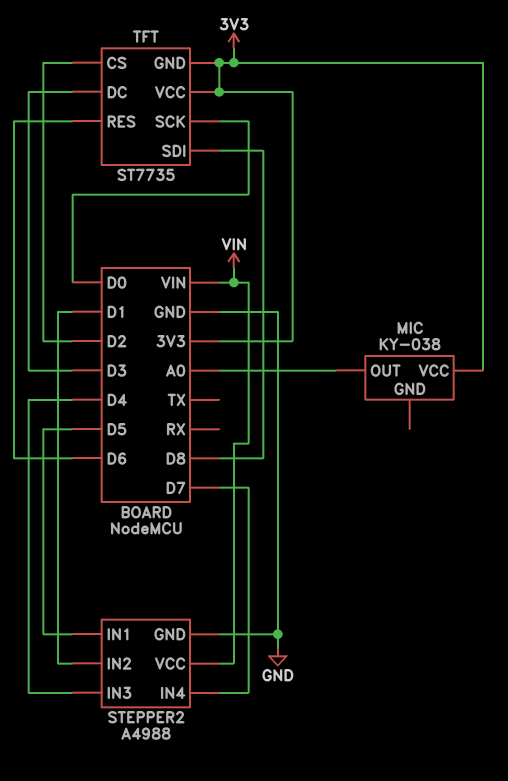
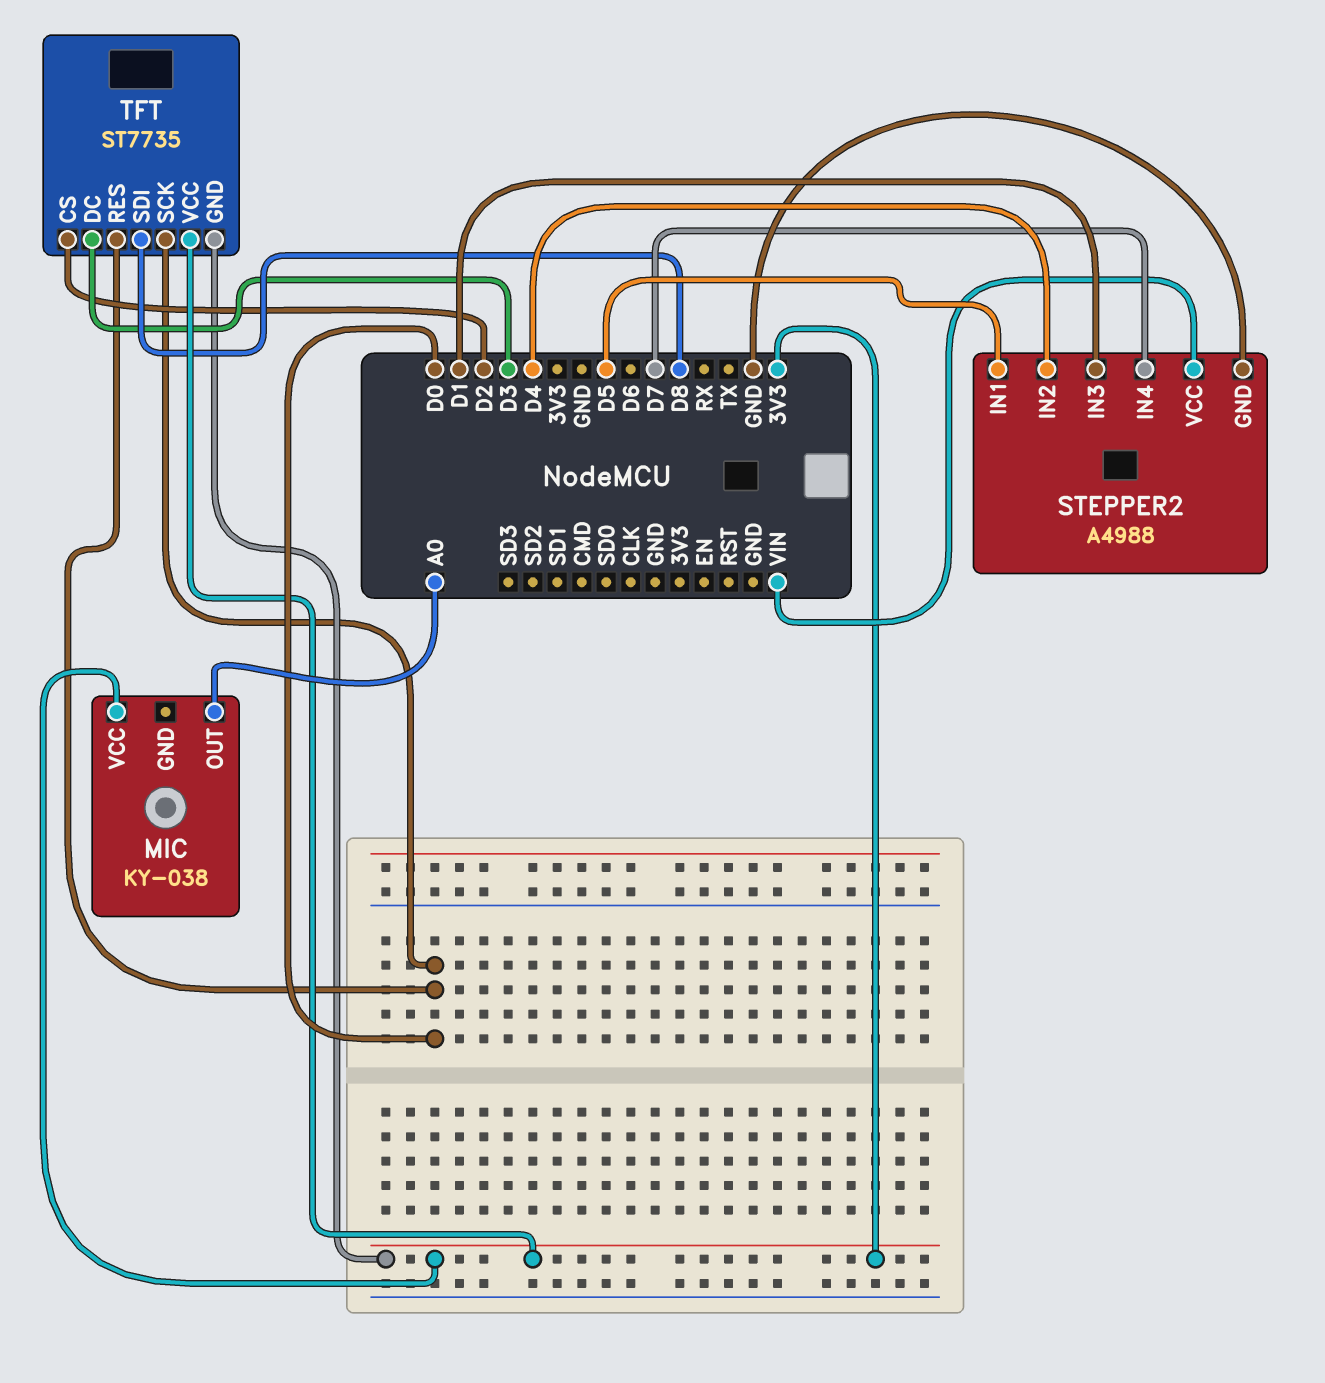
STEPPER2 pin IN2: D1 -> D4
STEPPER2 pin IN3: D4 -> D1
TFT pin RES: D6 -> D0

